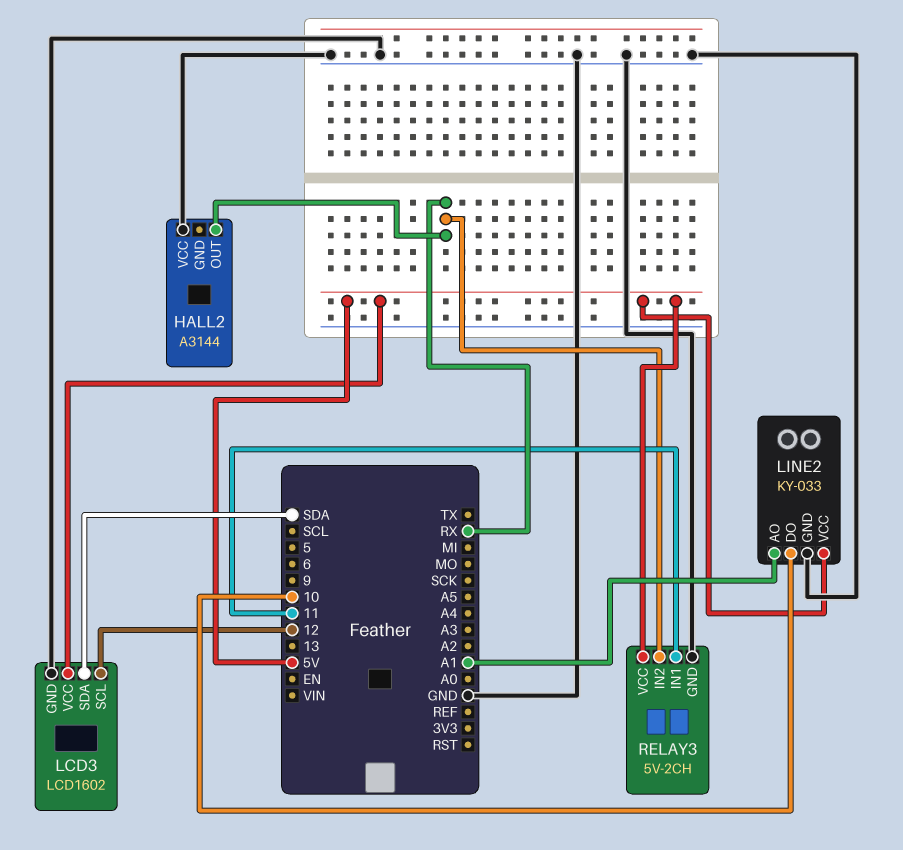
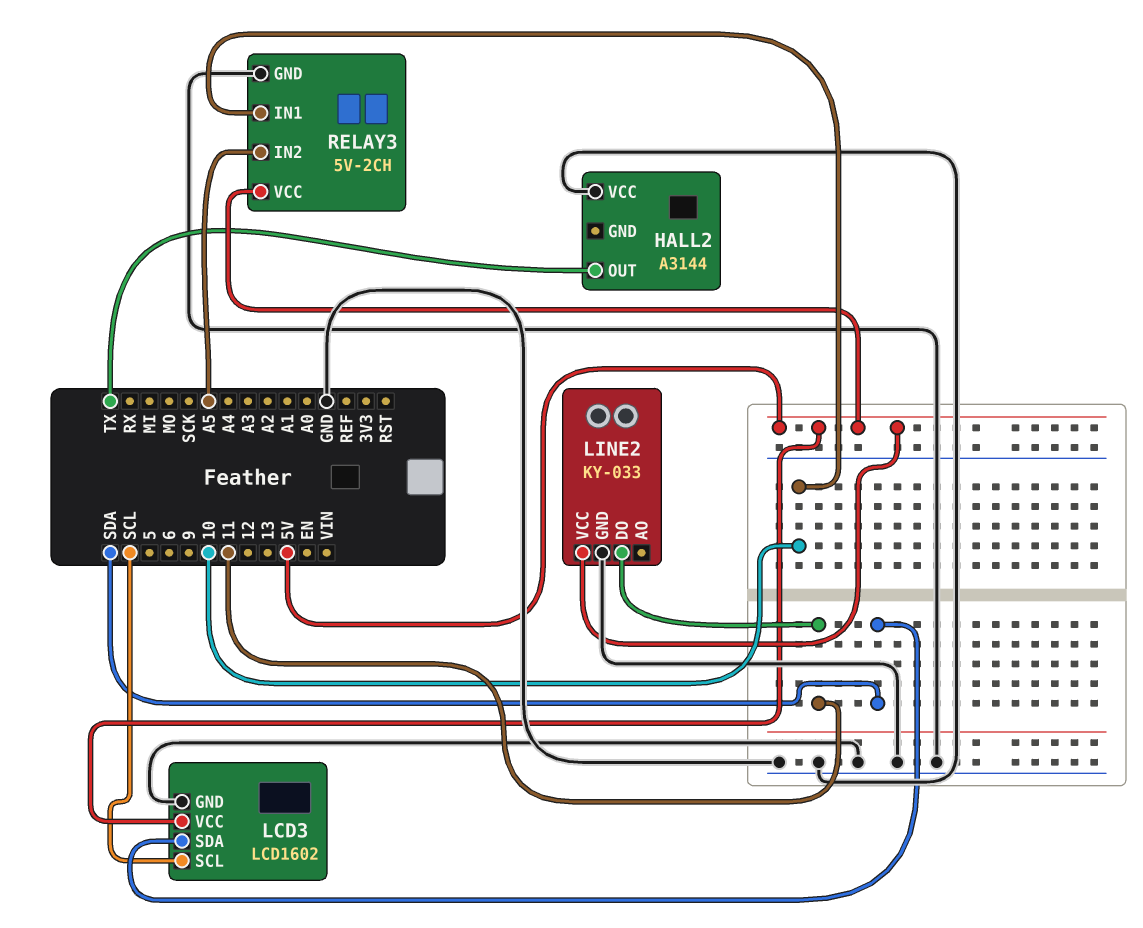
HALL2 pin OUT: RX -> TX
LCD3 pin SCL: 12 -> SCL
LINE2 pin AO: A1 -> none
LINE2 pin DO: 10 -> 11
RELAY3 pin IN1: 11 -> 10
RELAY3 pin IN2: RX -> A5

